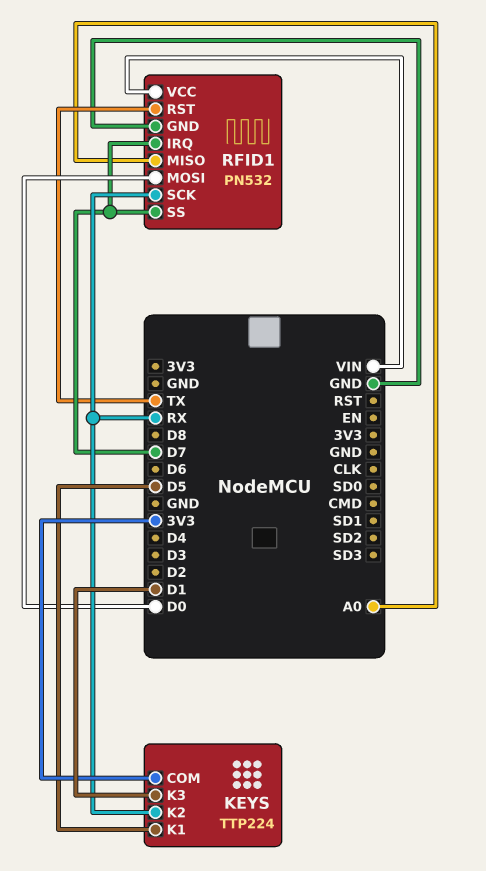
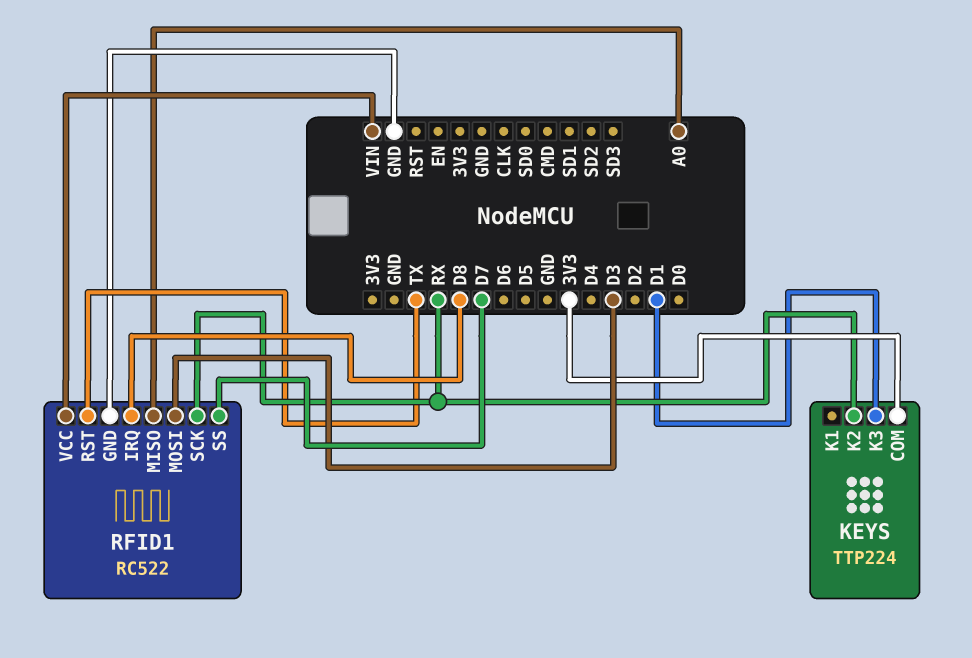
KEYS pin K1: D5 -> none
RFID1: PN532 -> RC522
RFID1 pin IRQ: D7 -> D8
RFID1 pin MOSI: D0 -> D3

